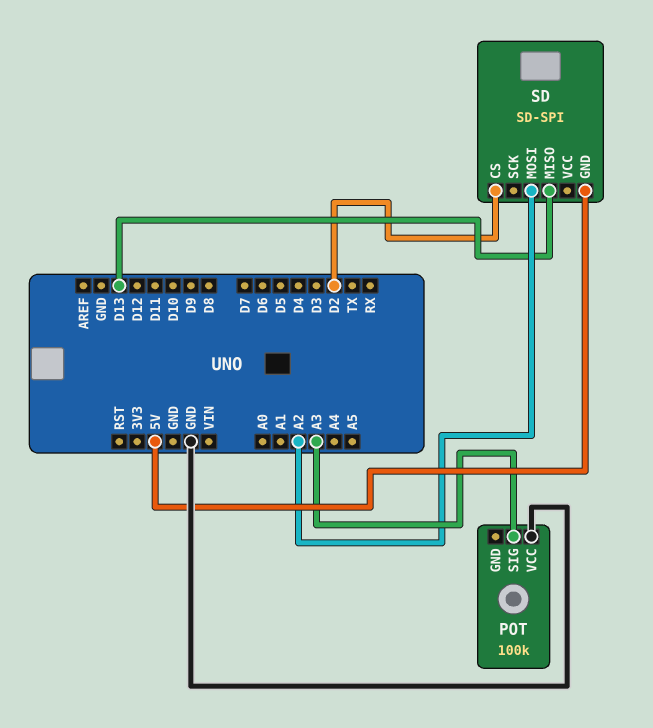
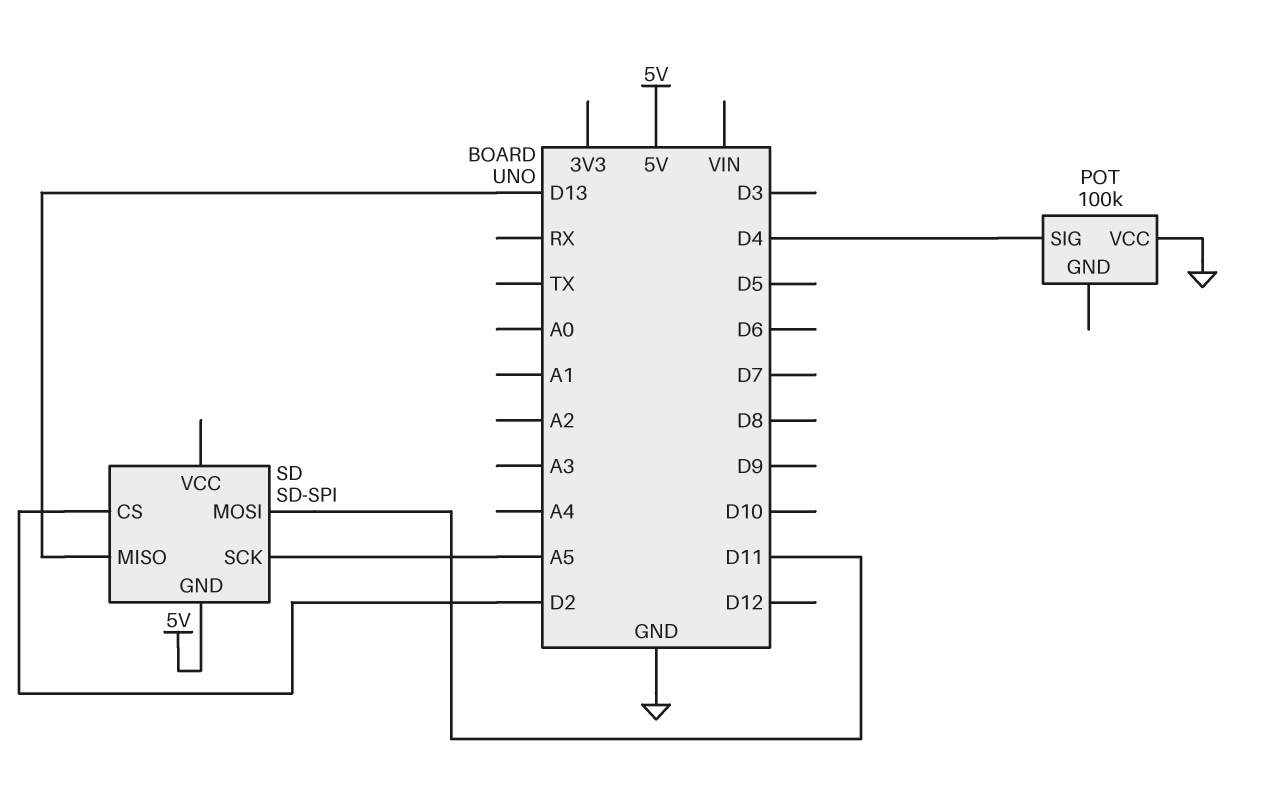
POT pin SIG: A3 -> D4
SD pin MOSI: A2 -> D11
SD pin SCK: none -> A5

